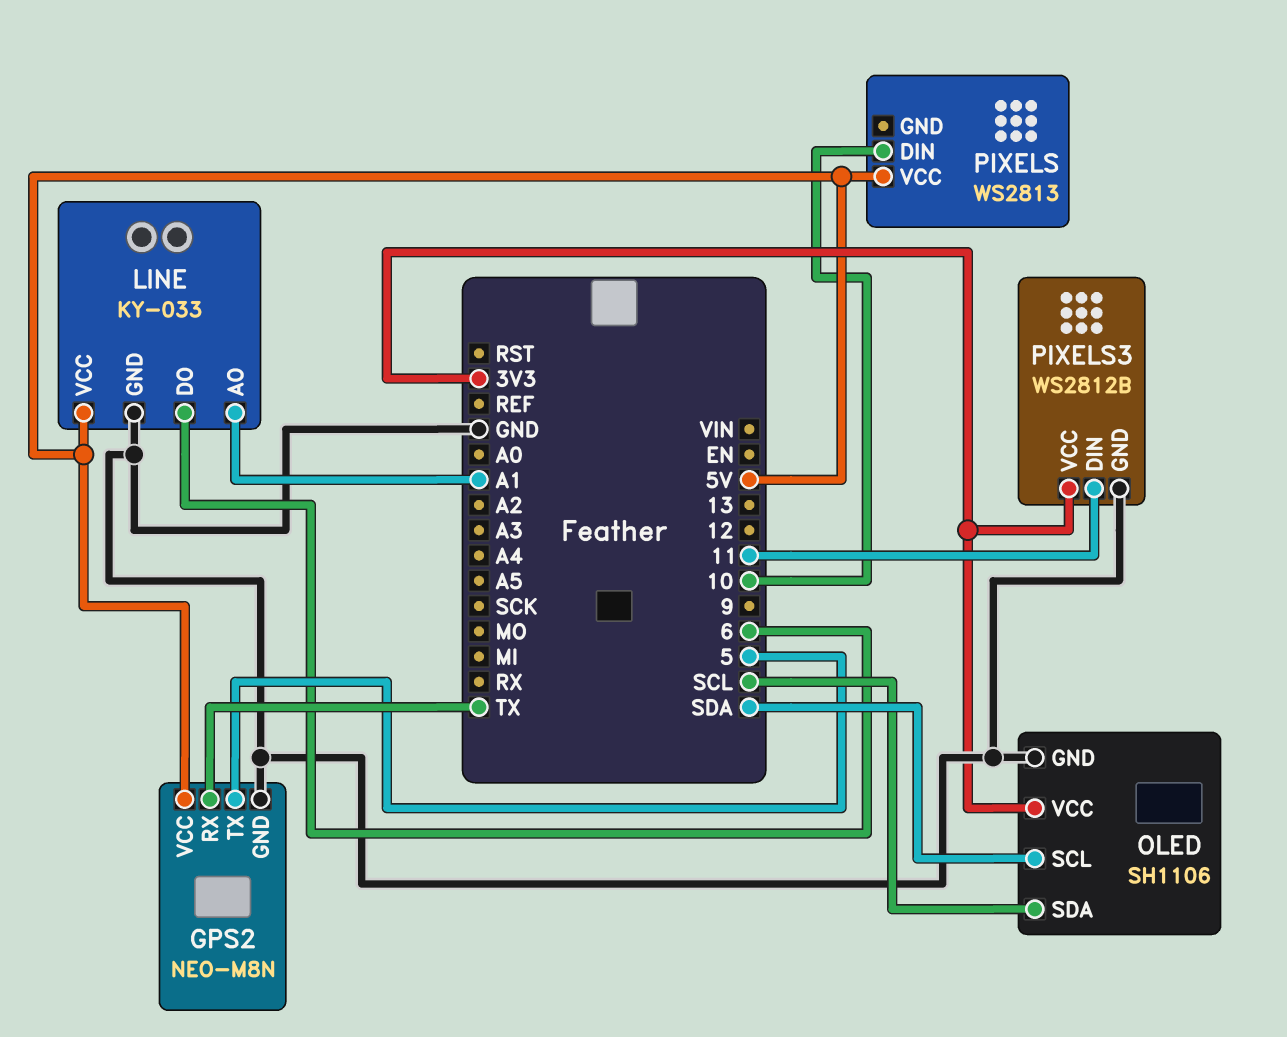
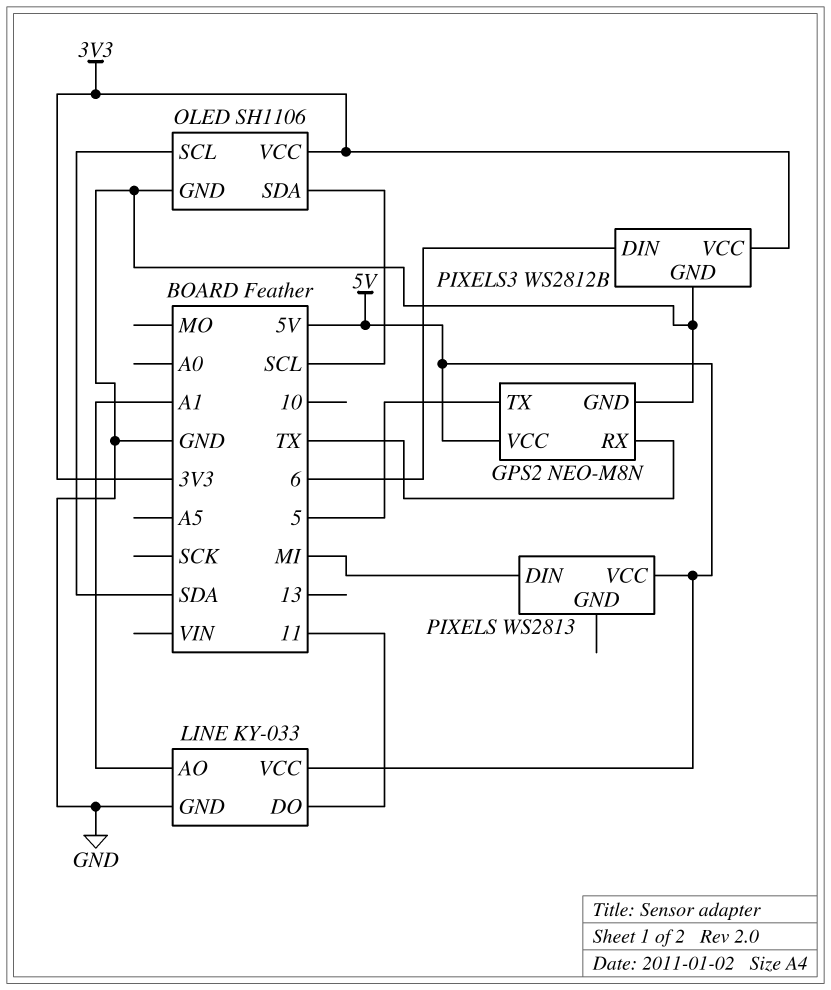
LINE pin DO: 6 -> 11
PIXELS pin DIN: 10 -> MI
PIXELS3 pin DIN: 11 -> 6

